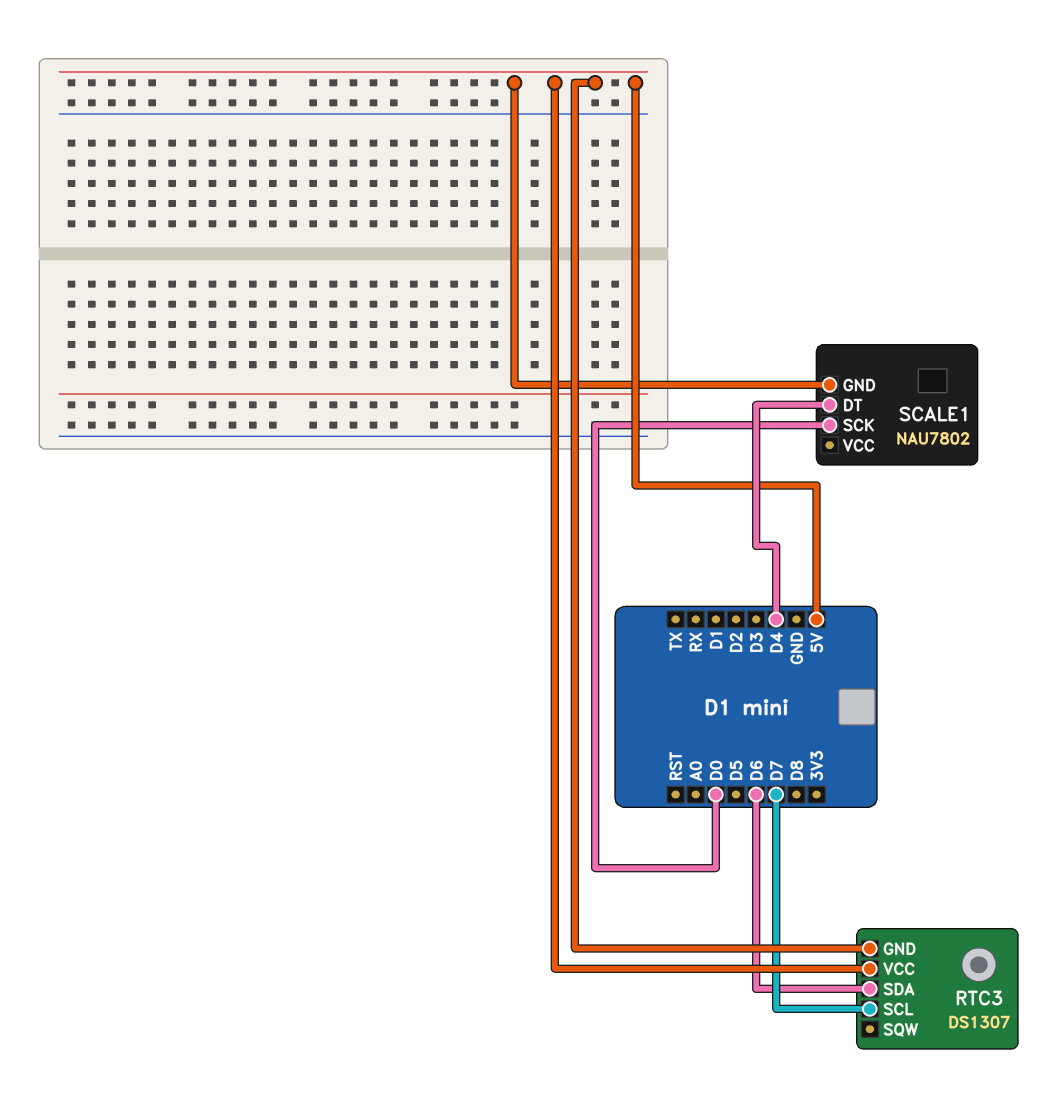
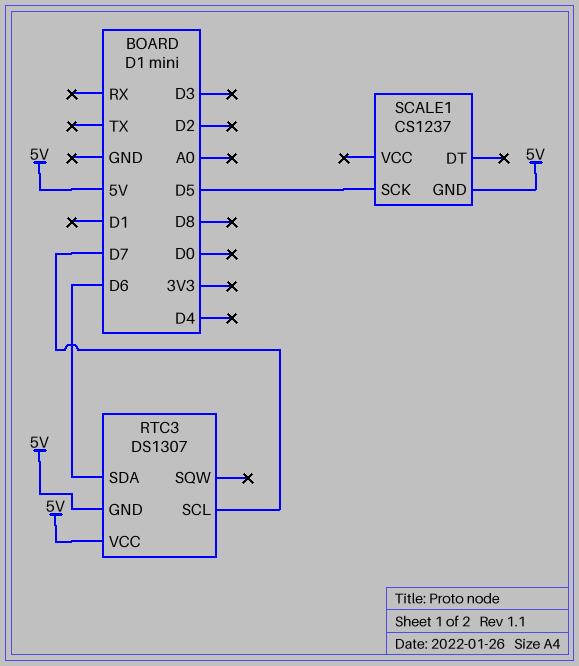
SCALE1: NAU7802 -> CS1237
SCALE1 pin DT: D4 -> none
SCALE1 pin SCK: D0 -> D5

